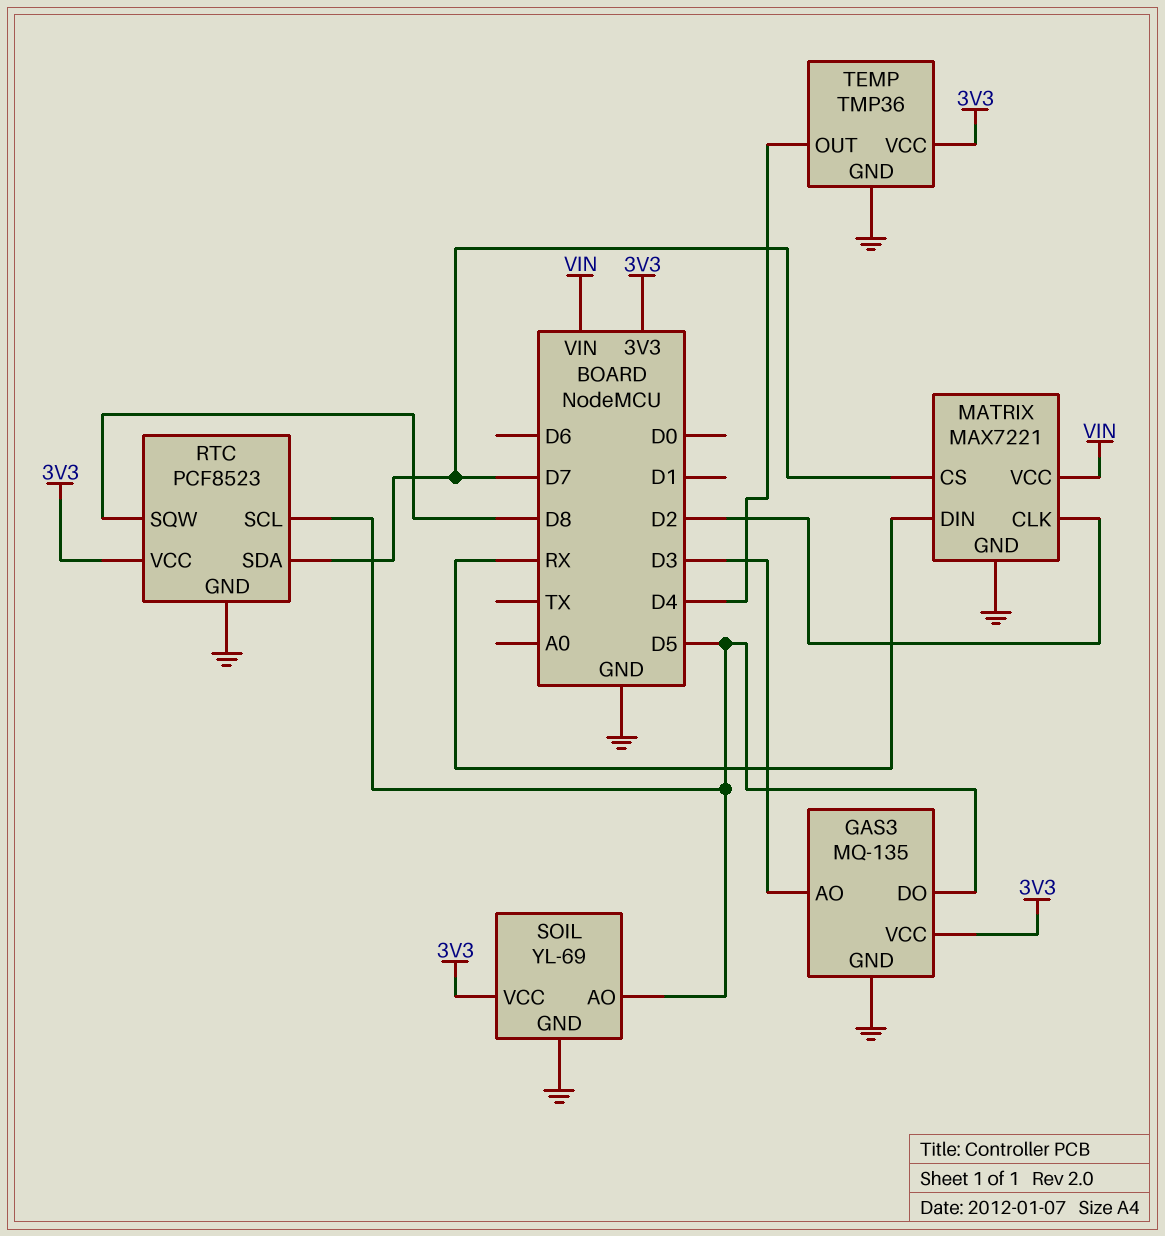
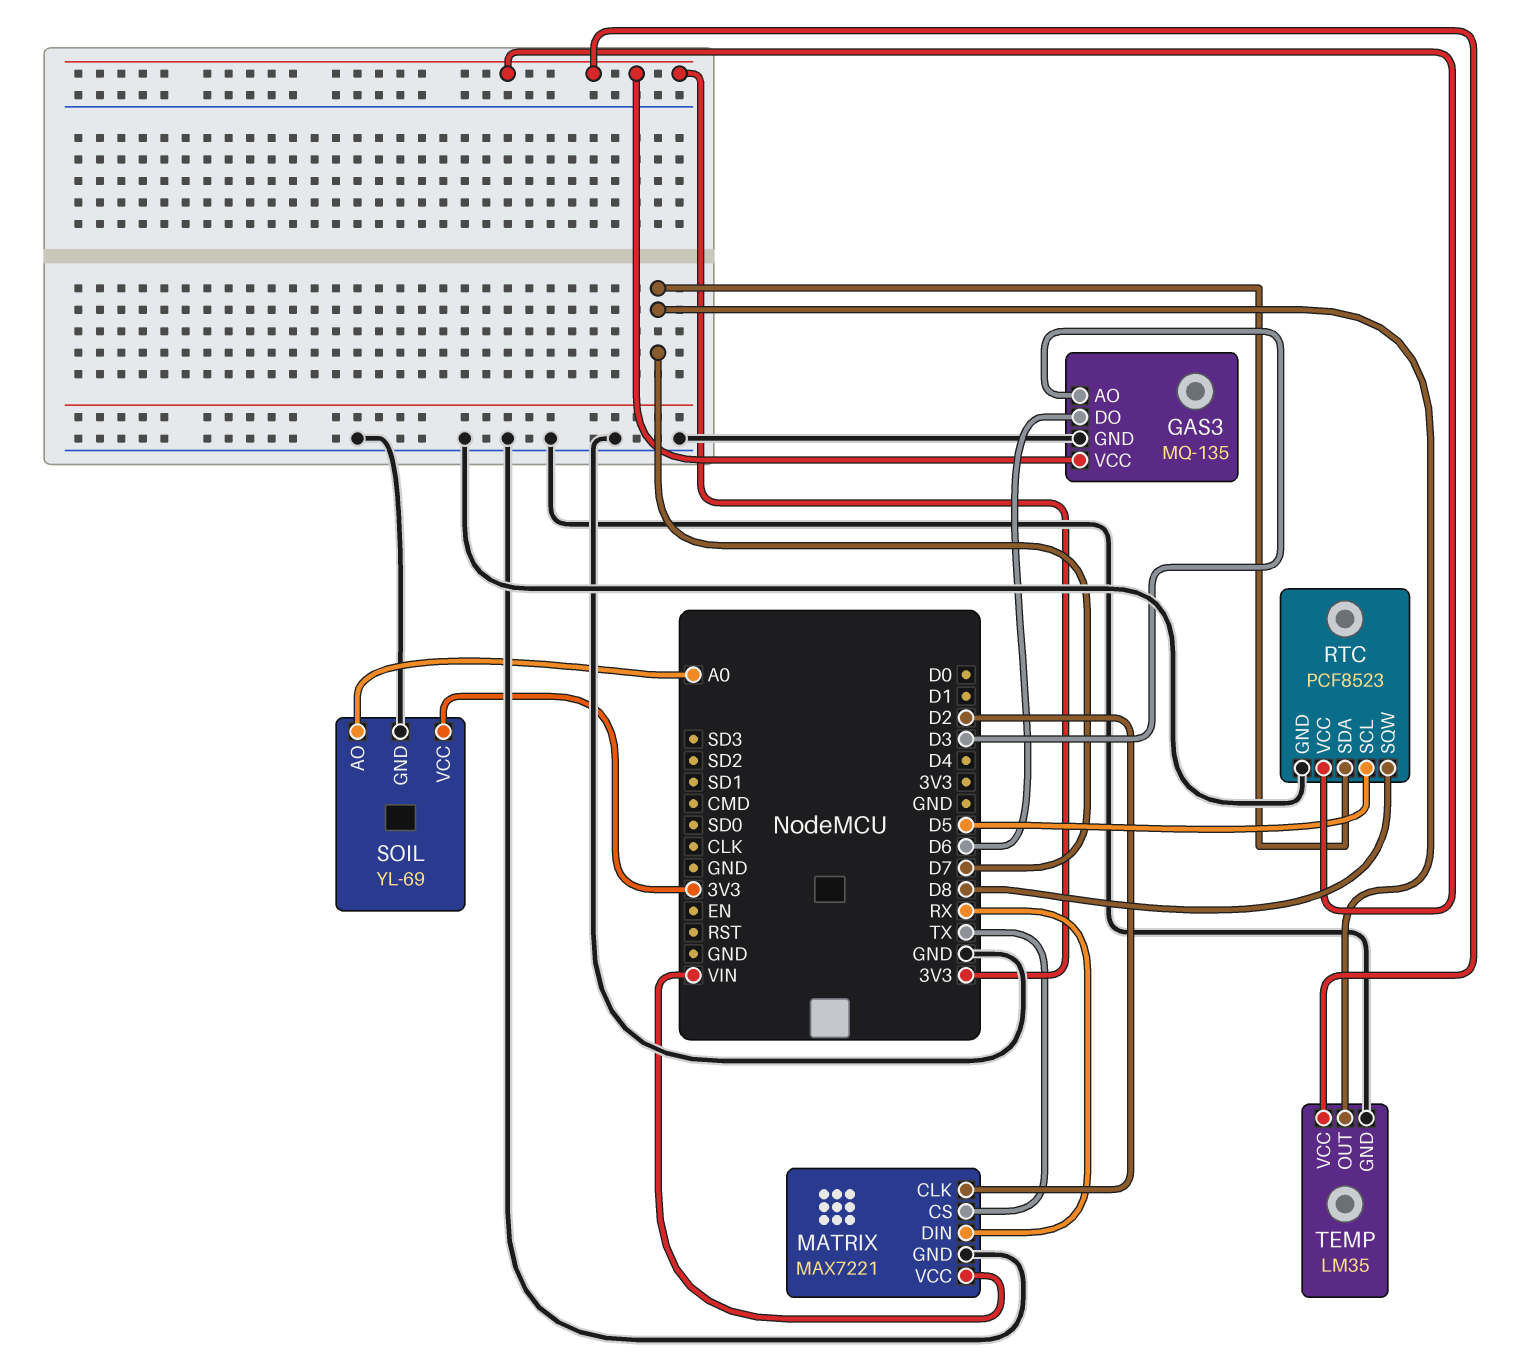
GAS3 pin DO: D5 -> D6
MATRIX pin CS: D7 -> TX
SOIL pin AO: D5 -> A0
TEMP: TMP36 -> LM35
TEMP pin OUT: D4 -> D7

